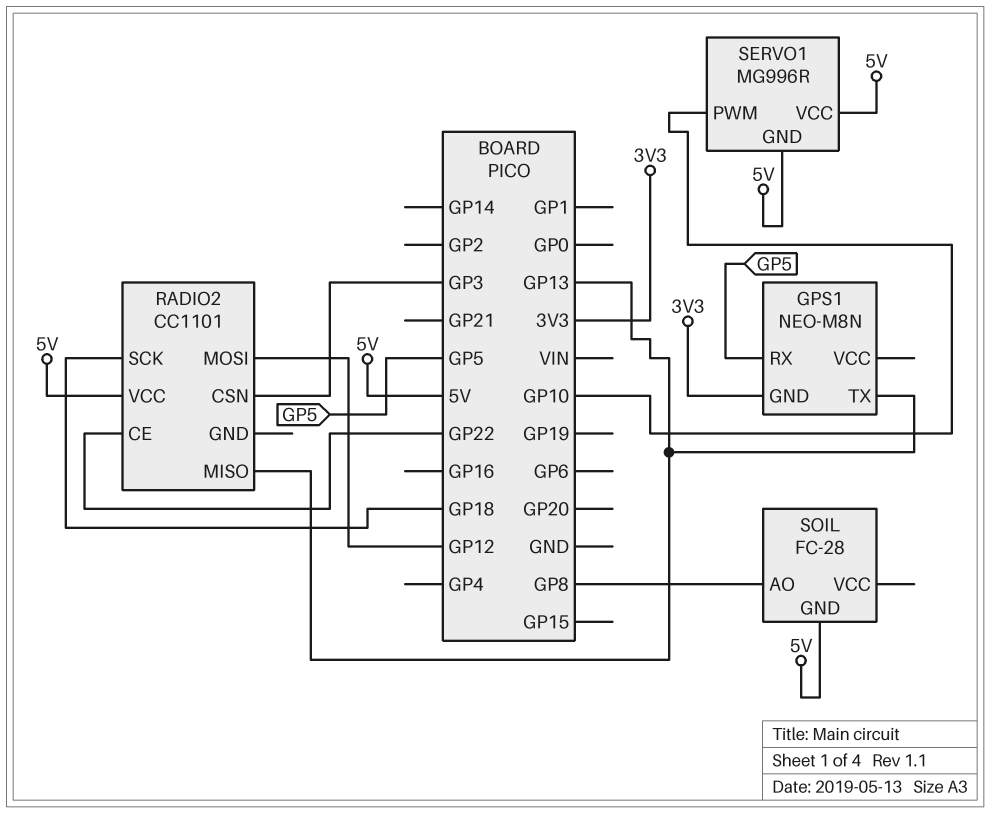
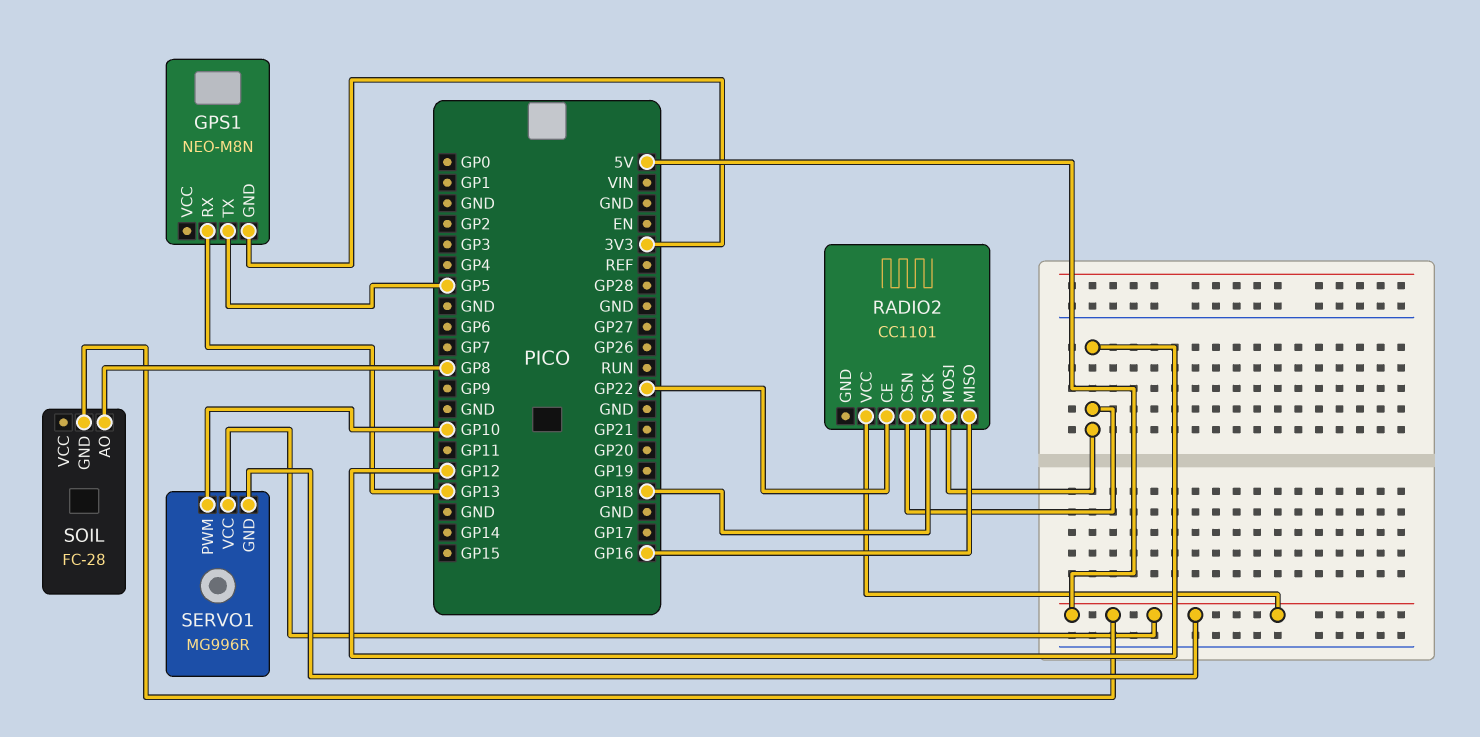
GPS1 pin RX: GP5 -> GP13
GPS1 pin TX: GP13 -> GP5
RADIO2 pin CSN: GP3 -> GP12
RADIO2 pin MISO: GP13 -> GP16

